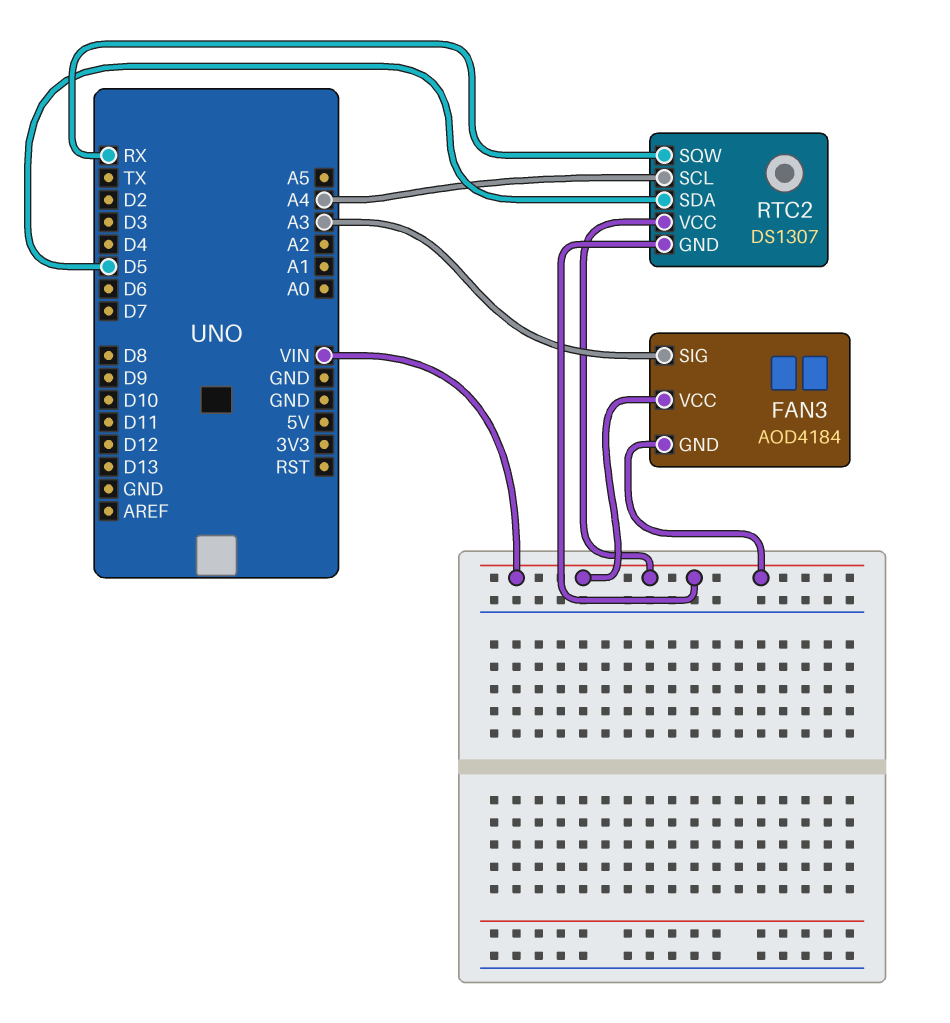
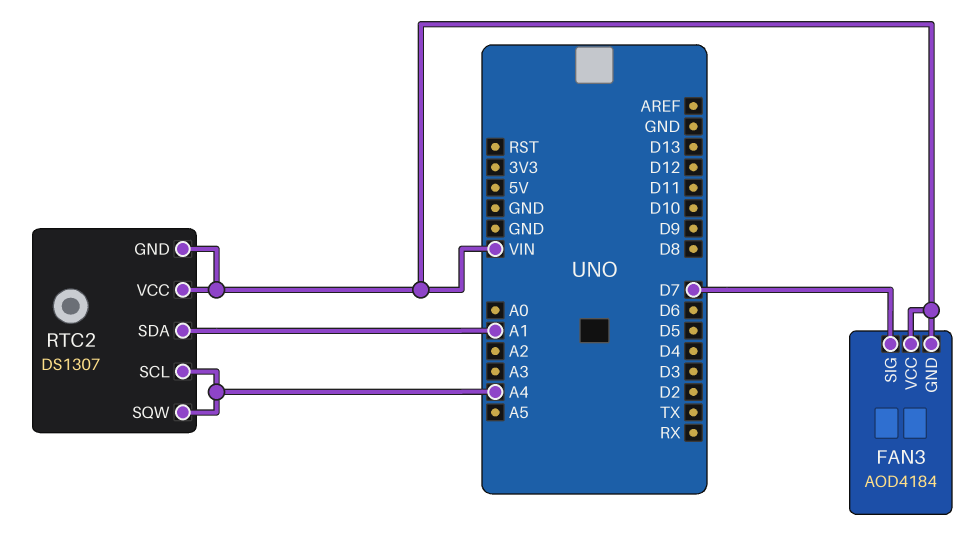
FAN3 pin SIG: A3 -> D7
RTC2 pin SDA: D5 -> A1
RTC2 pin SQW: RX -> A4

